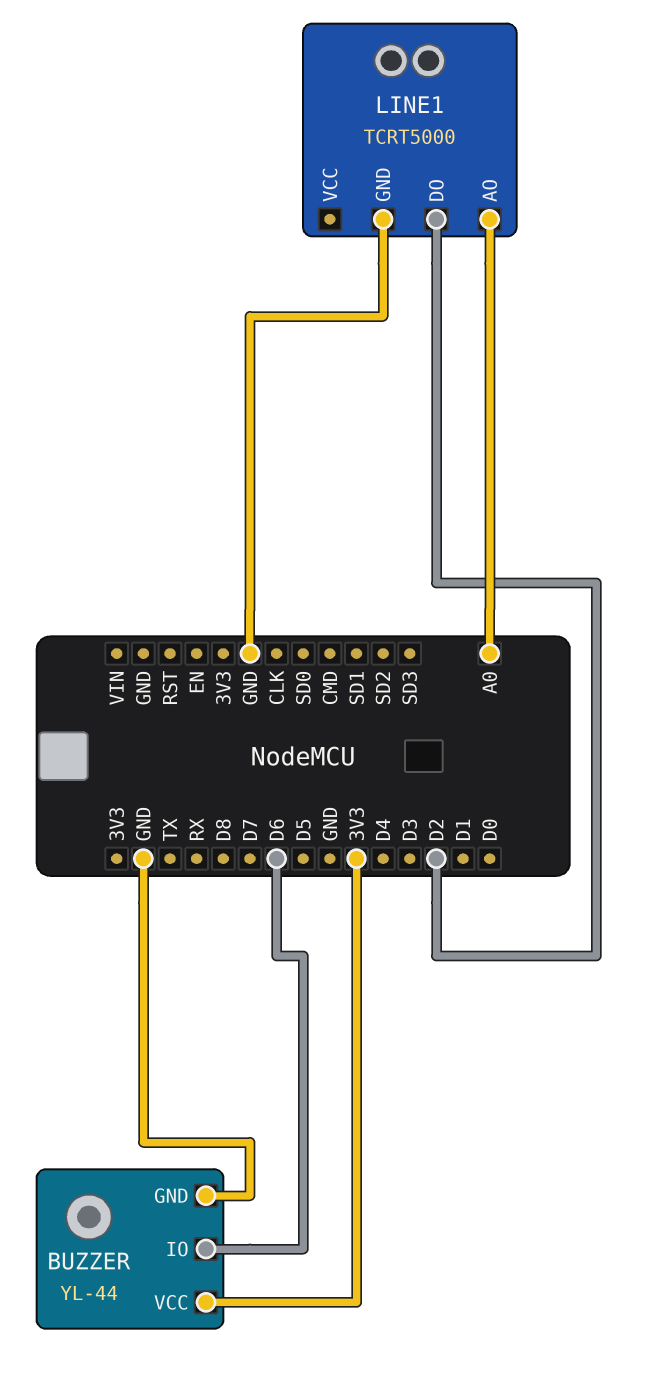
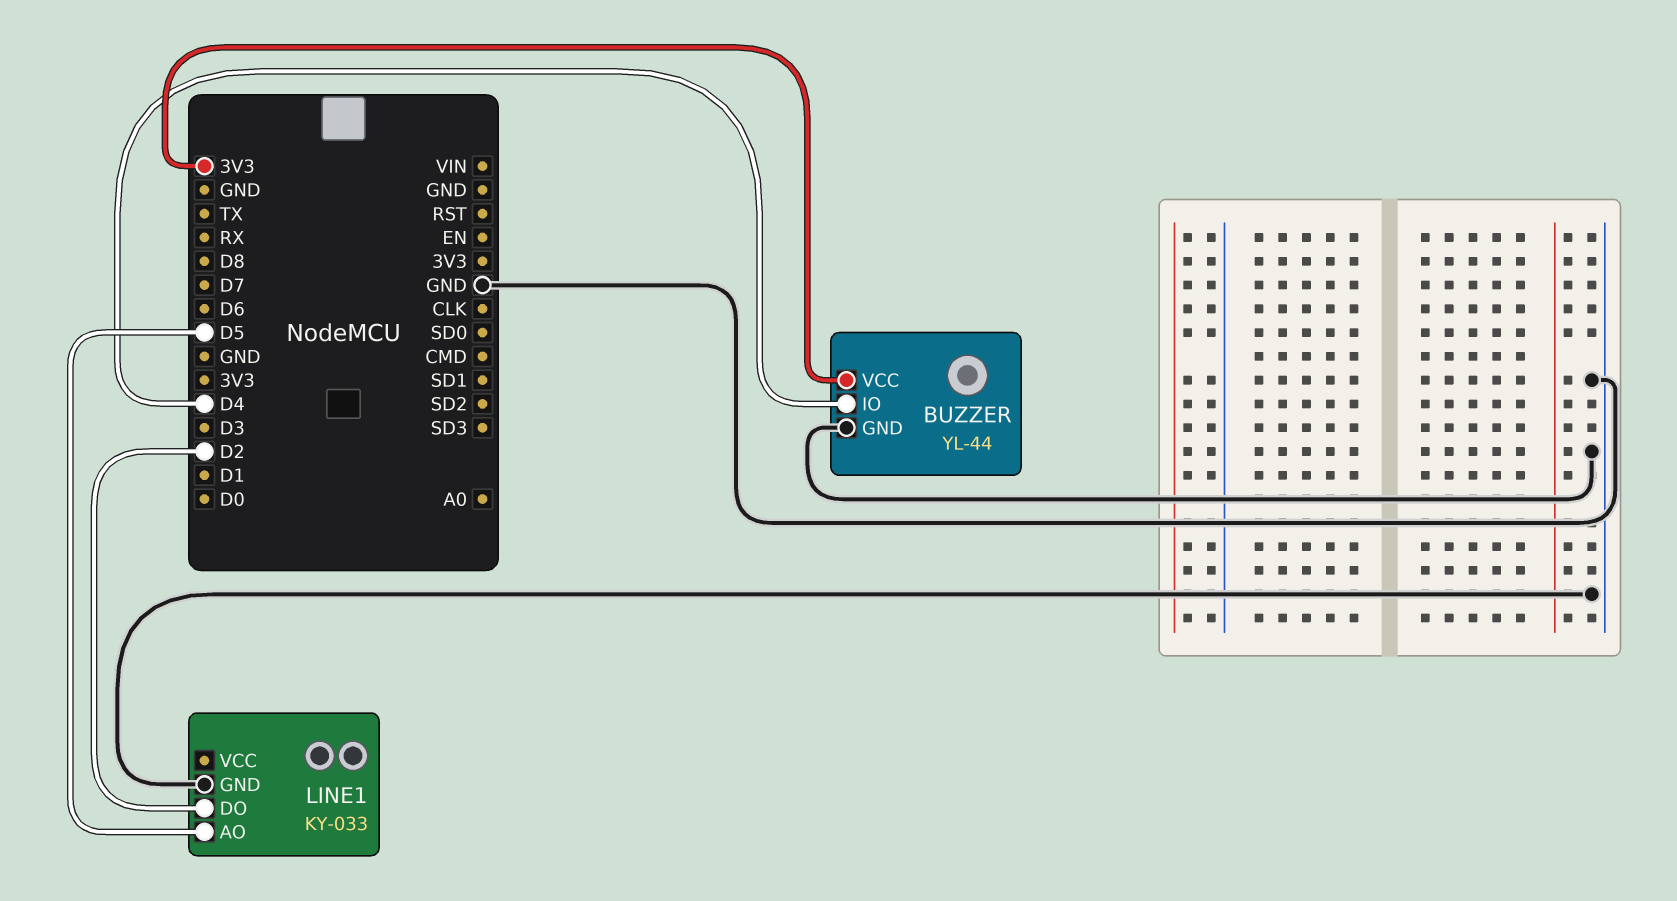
BUZZER pin IO: D6 -> D4
LINE1: TCRT5000 -> KY-033
LINE1 pin AO: A0 -> D5

